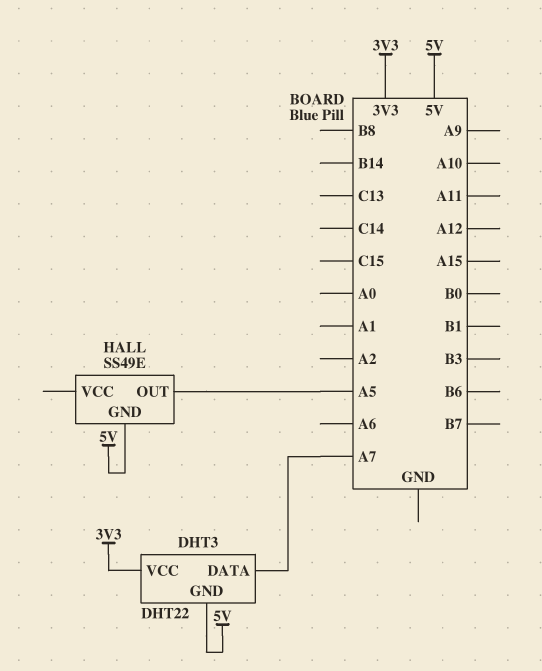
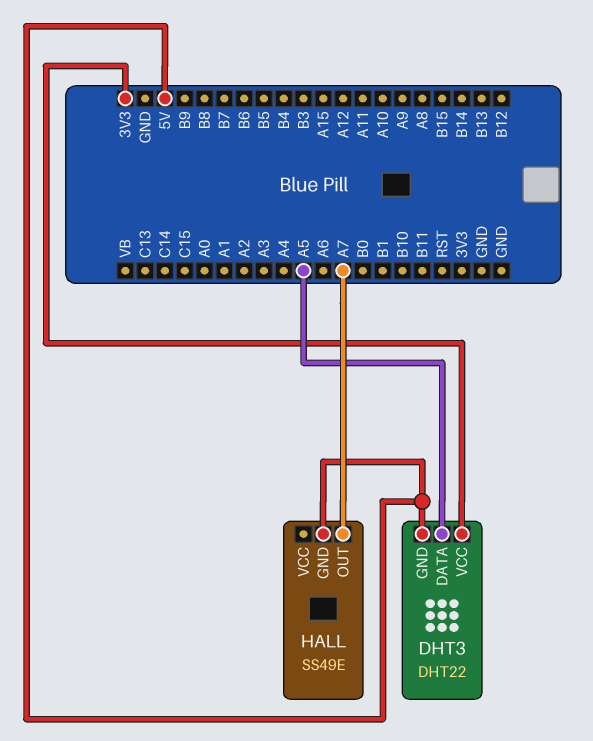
DHT3 pin DATA: A7 -> A5
HALL pin OUT: A5 -> A7

